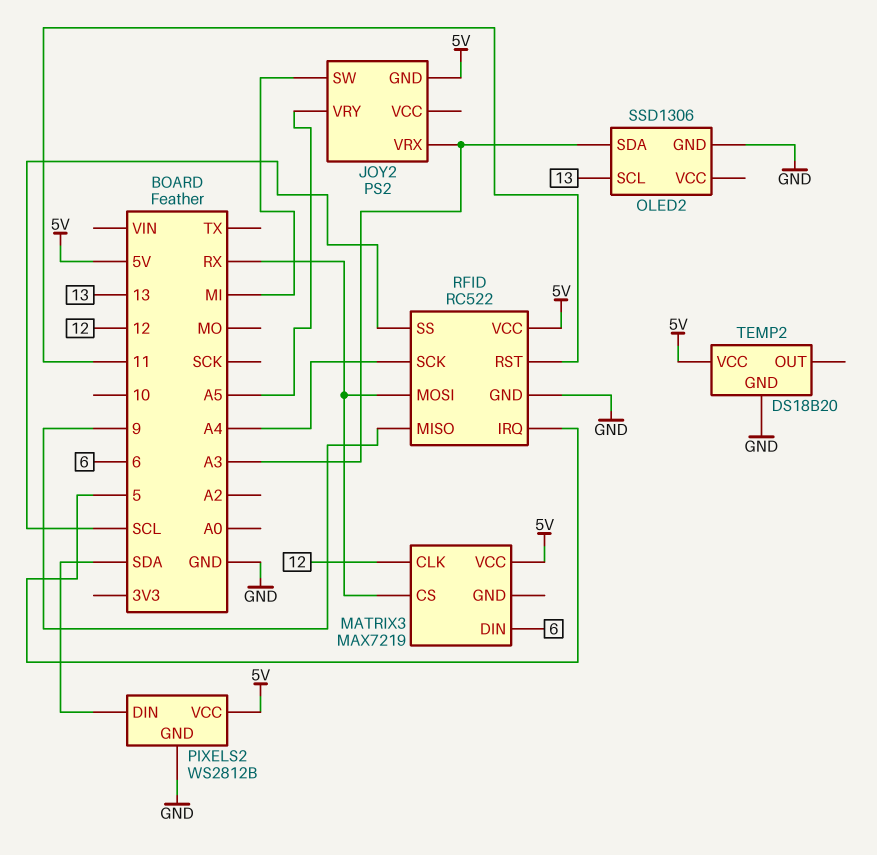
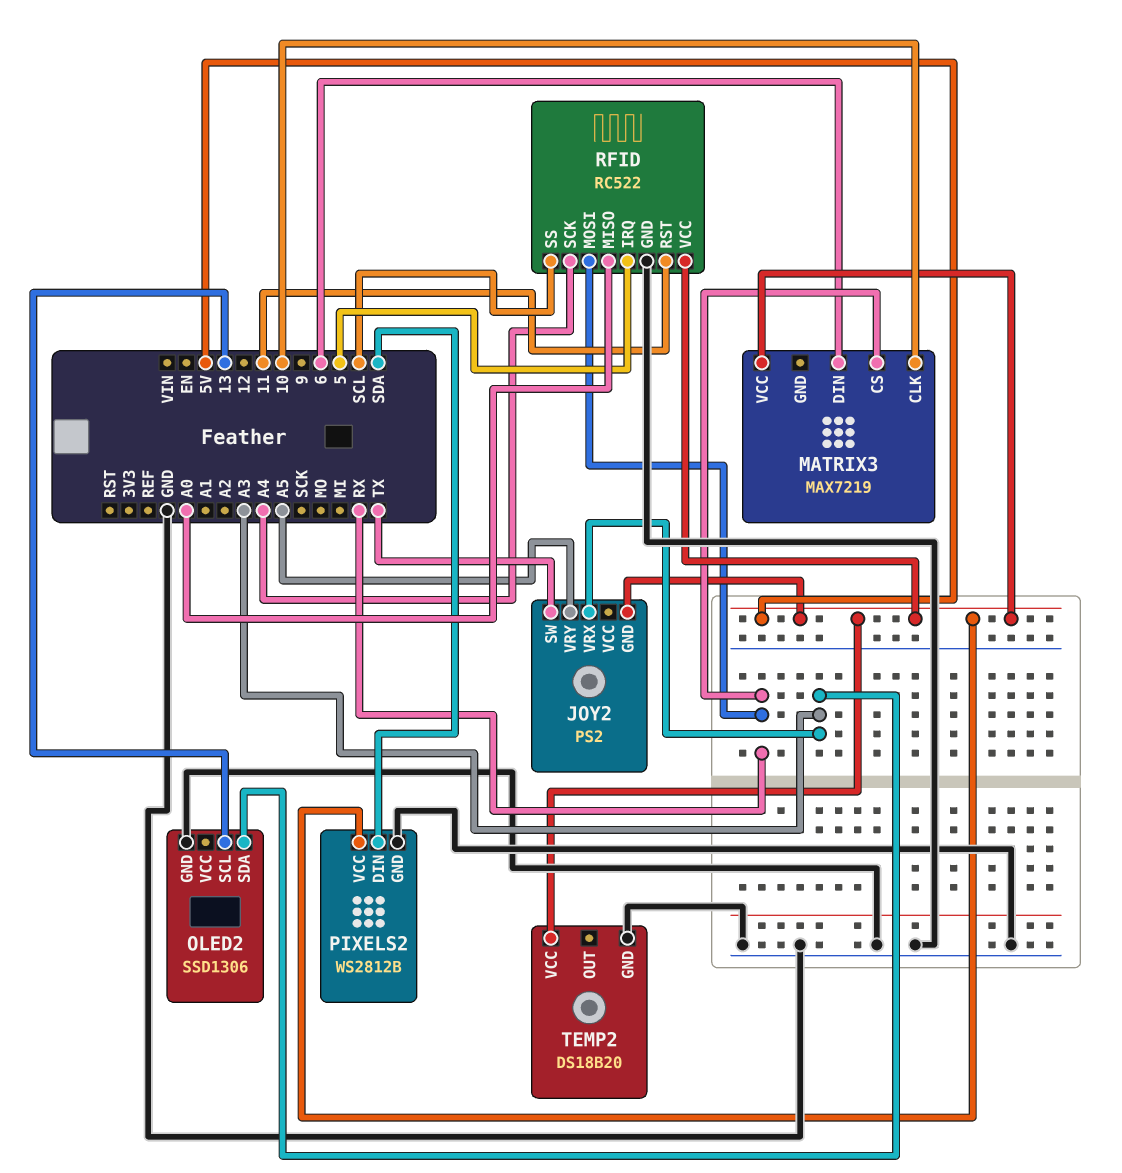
JOY2 pin SW: MI -> TX
MATRIX3 pin CLK: 12 -> 10
RFID pin MISO: 9 -> A0

